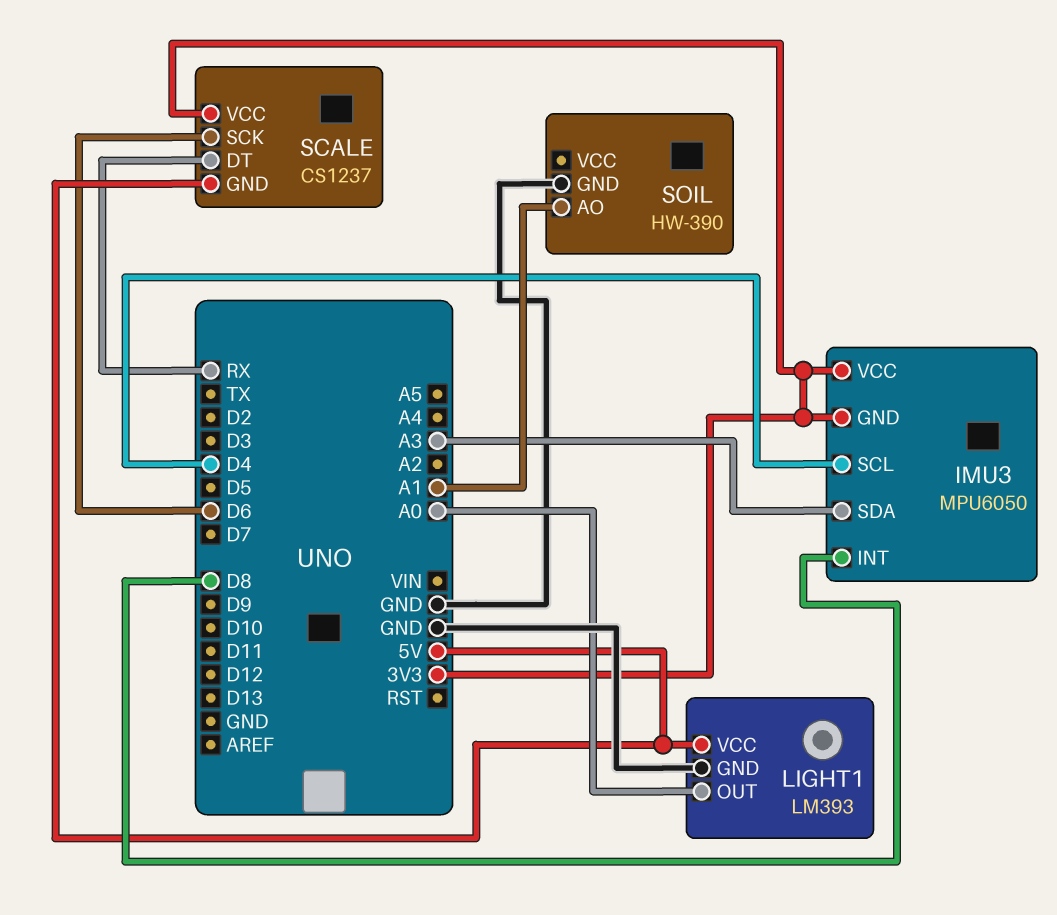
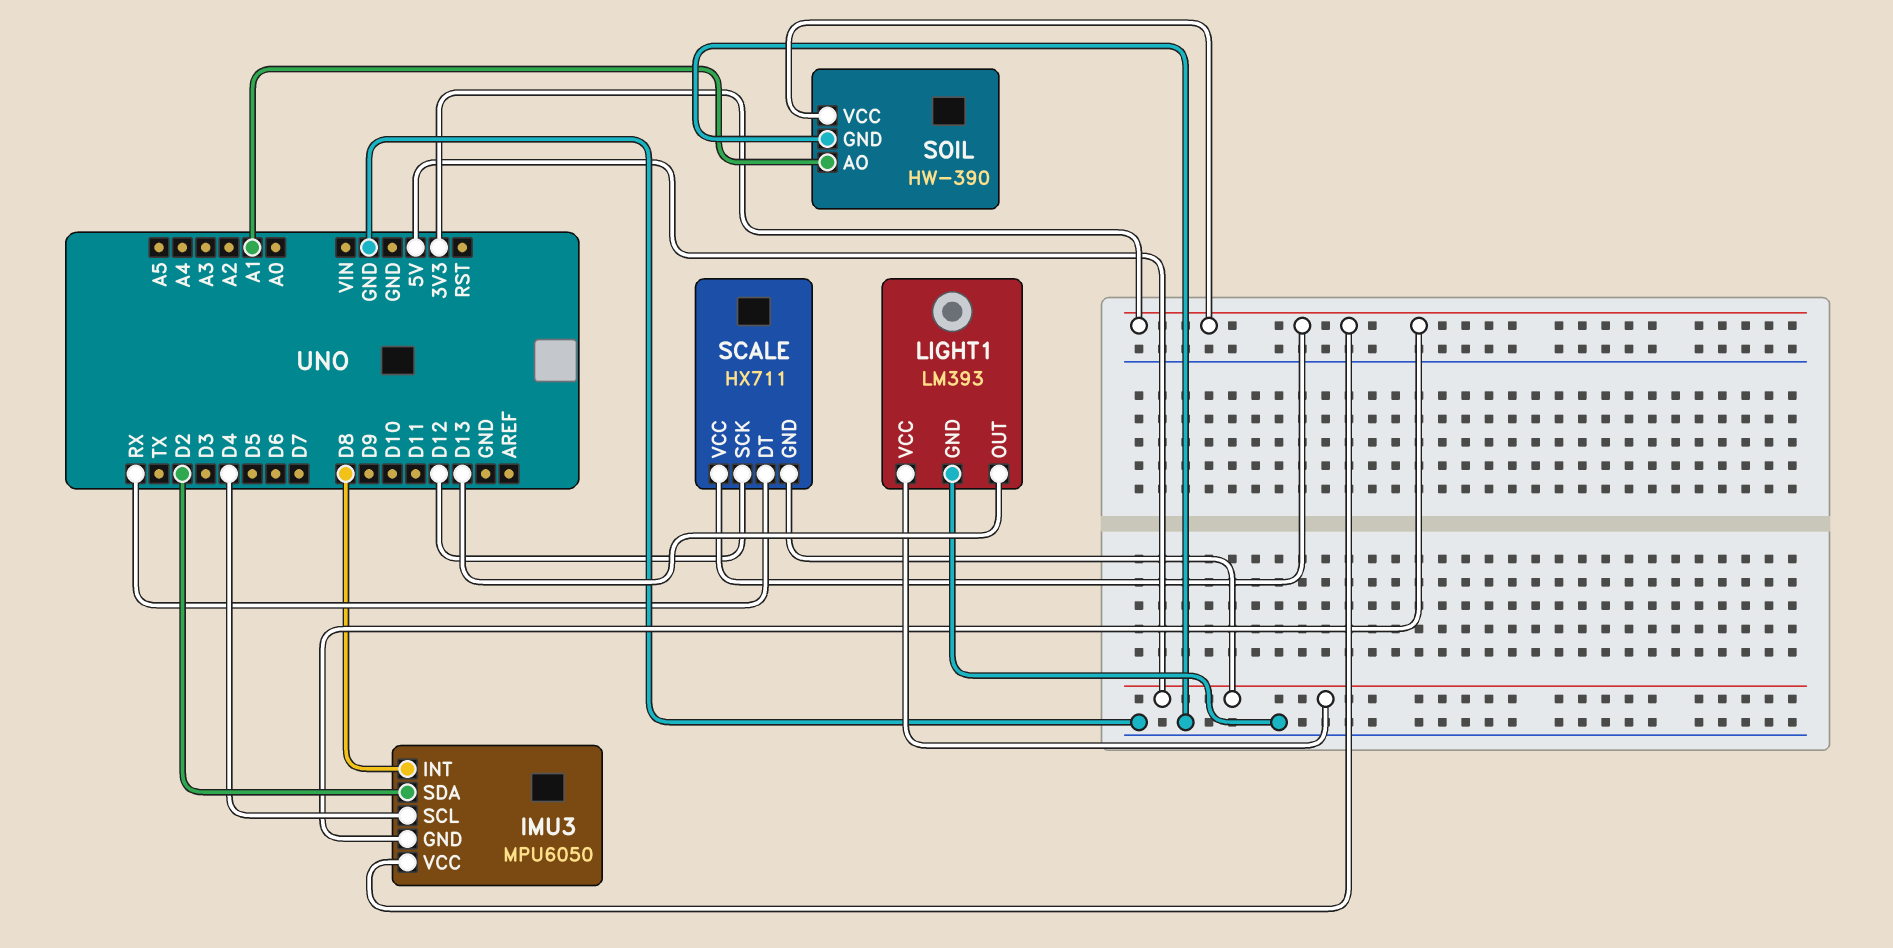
IMU3 pin SDA: A3 -> D2
LIGHT1 pin OUT: A0 -> D13
SCALE: CS1237 -> HX711
SCALE pin SCK: D6 -> D12
SOIL pin VCC: none -> 3V3

